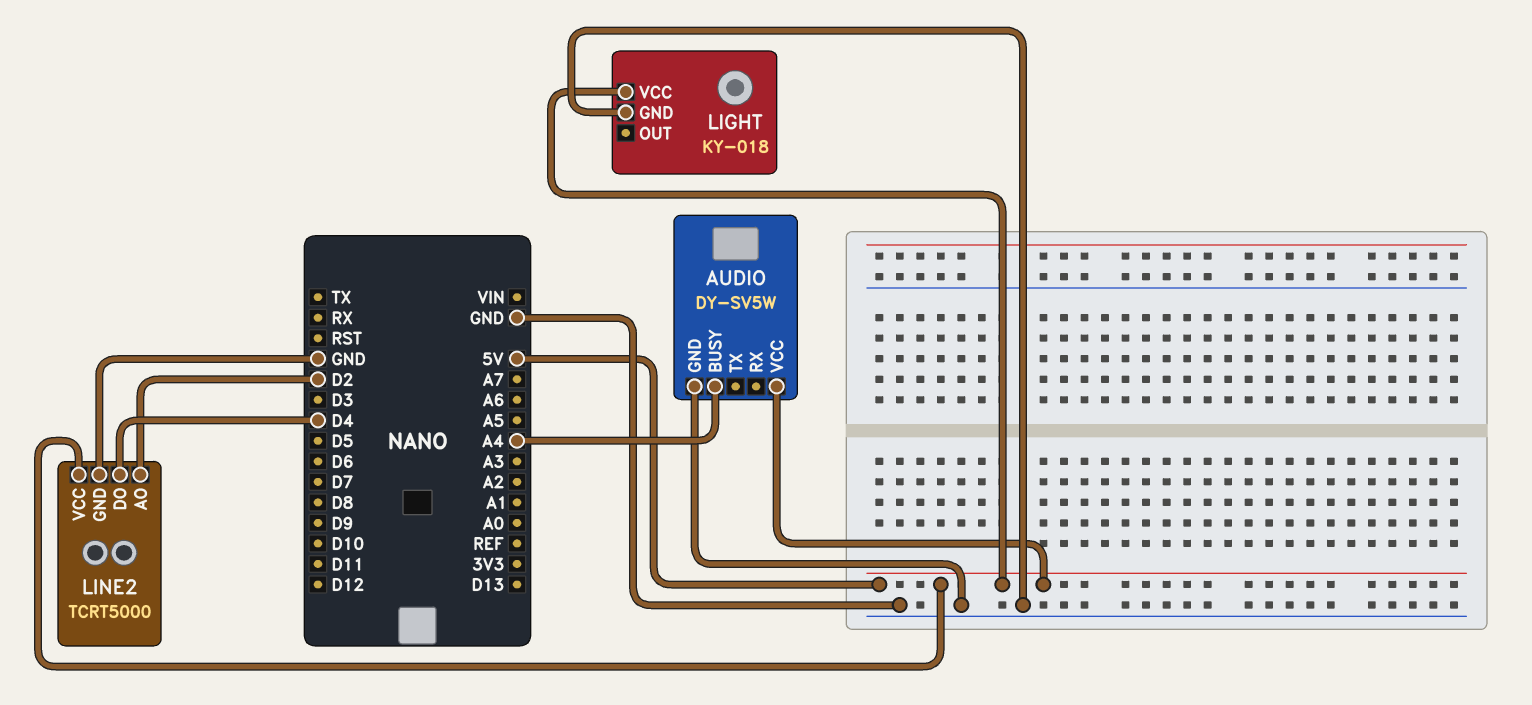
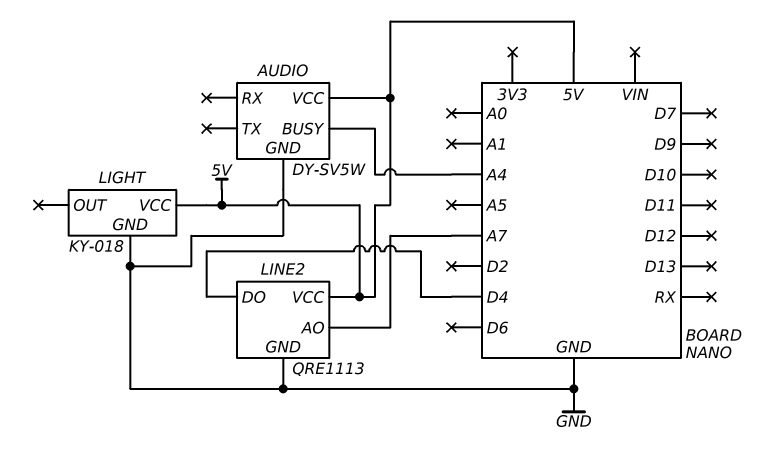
LINE2: TCRT5000 -> QRE1113
LINE2 pin AO: D2 -> A7

